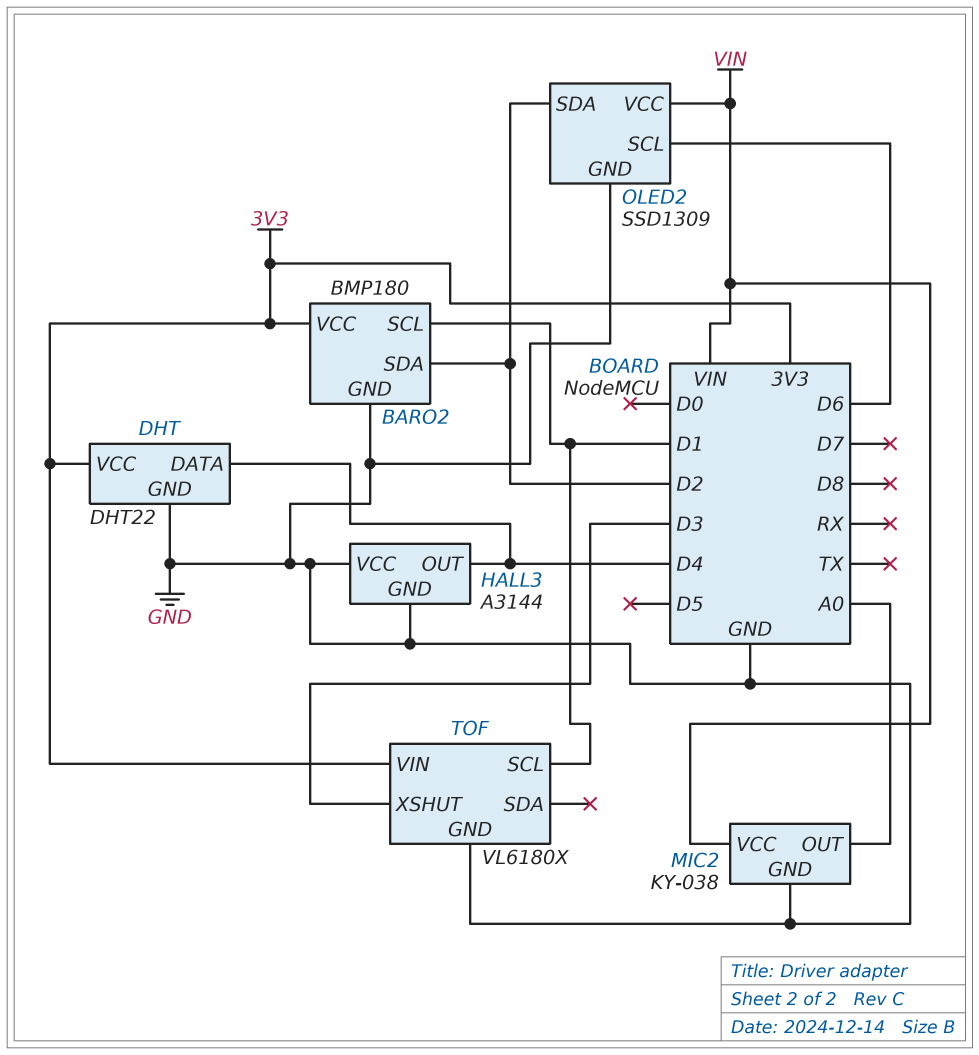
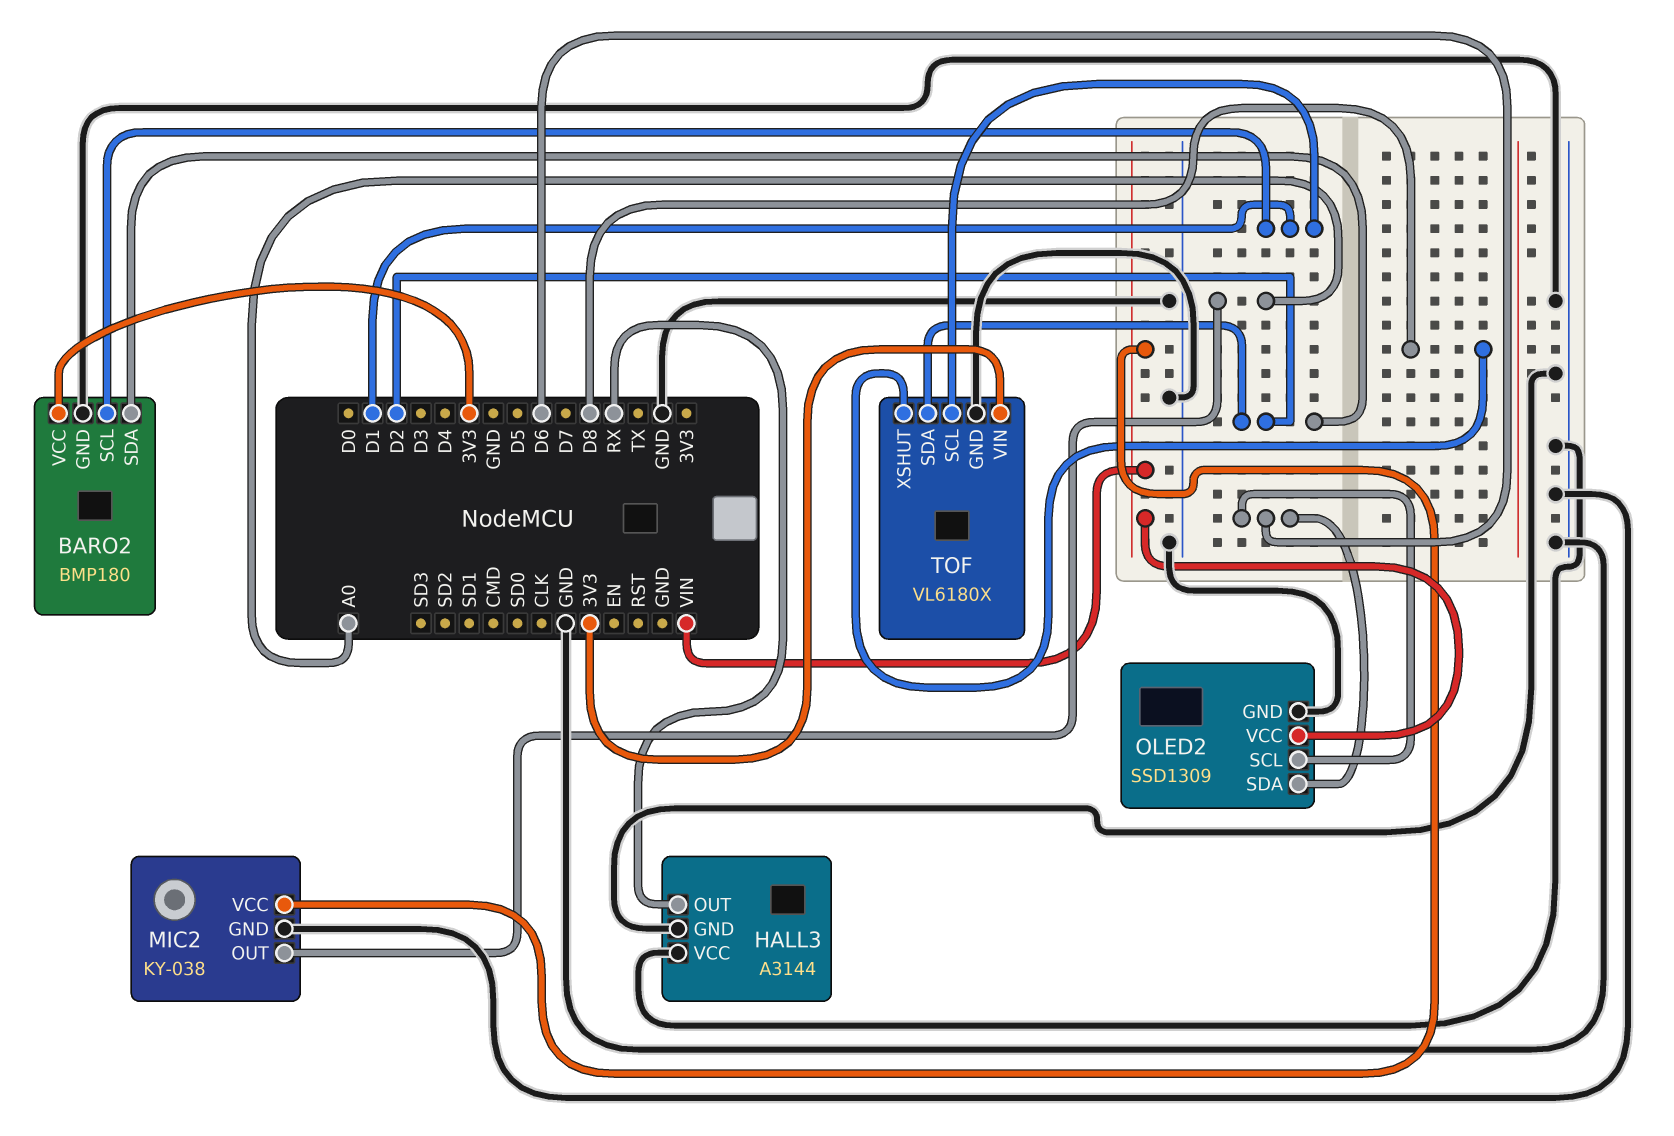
DHT: DHT22 -> none
DHT pin DATA: D4 -> none
DHT pin GND: GND -> none
DHT pin VCC: 3V3 -> none
HALL3 pin OUT: D4 -> RX
OLED2 pin SDA: D2 -> D6
TOF pin SDA: none -> D2
TOF pin XSHUT: D3 -> D8

